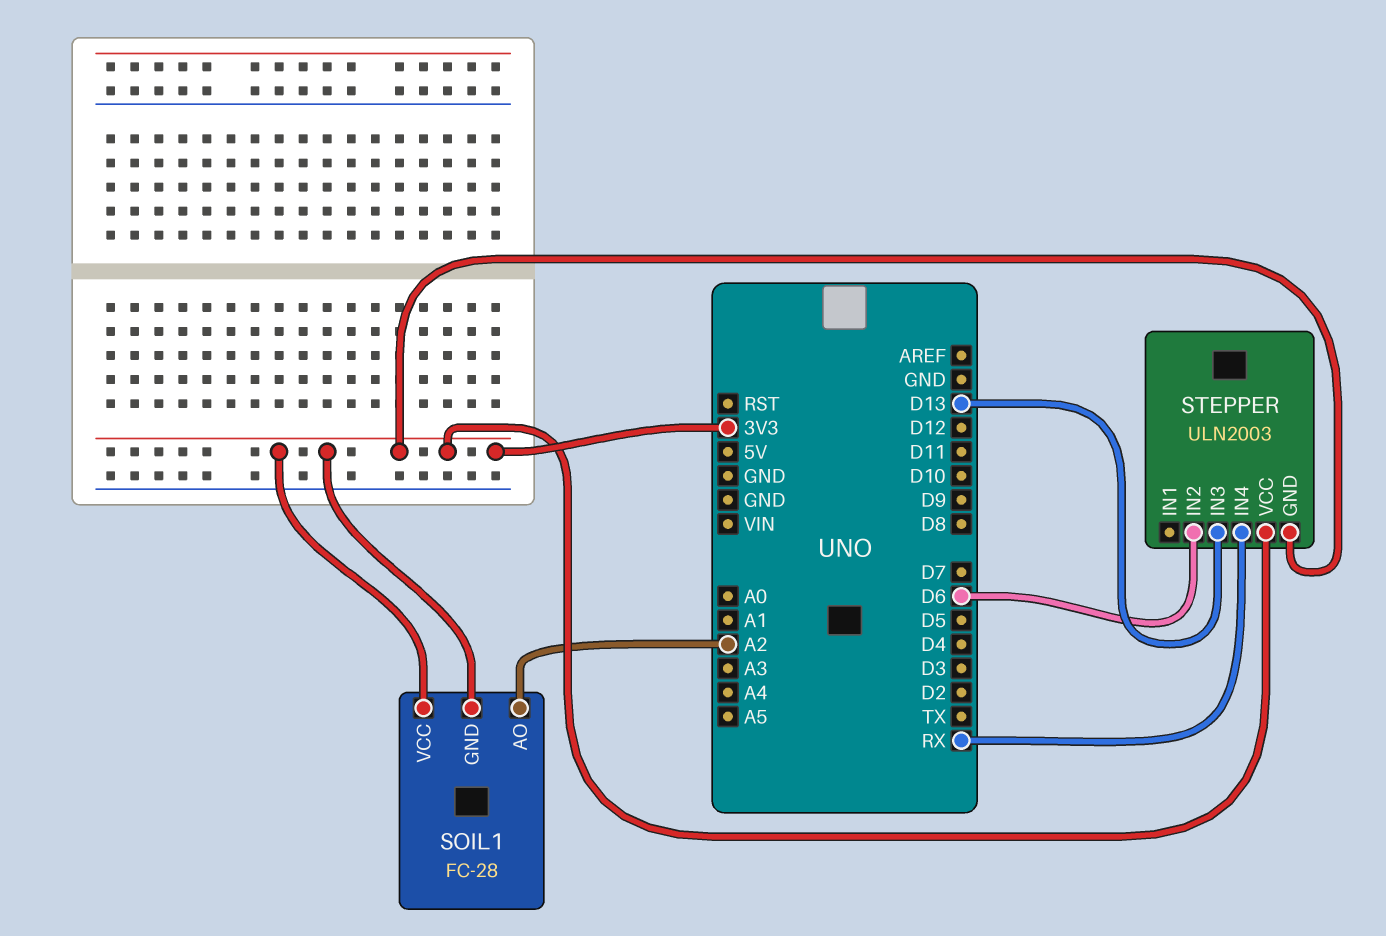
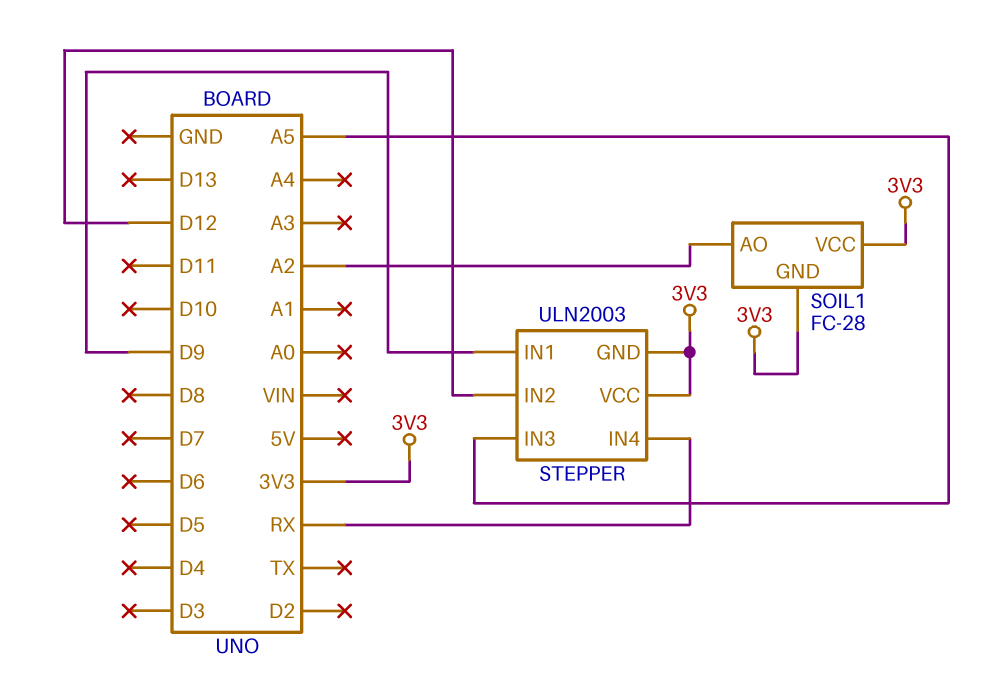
STEPPER pin IN1: none -> D9
STEPPER pin IN2: D6 -> D12
STEPPER pin IN3: D13 -> A5

